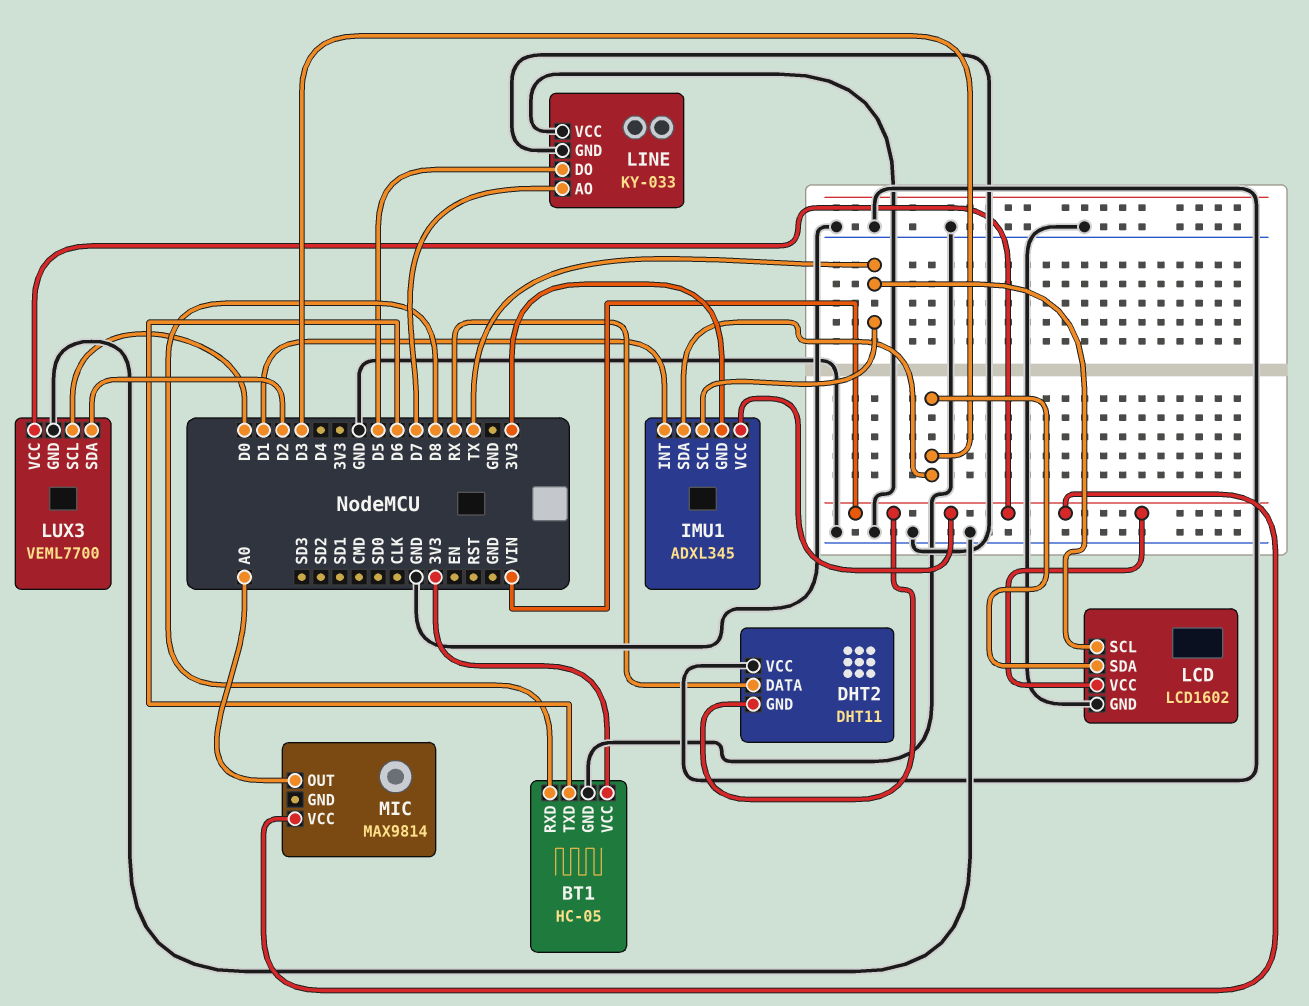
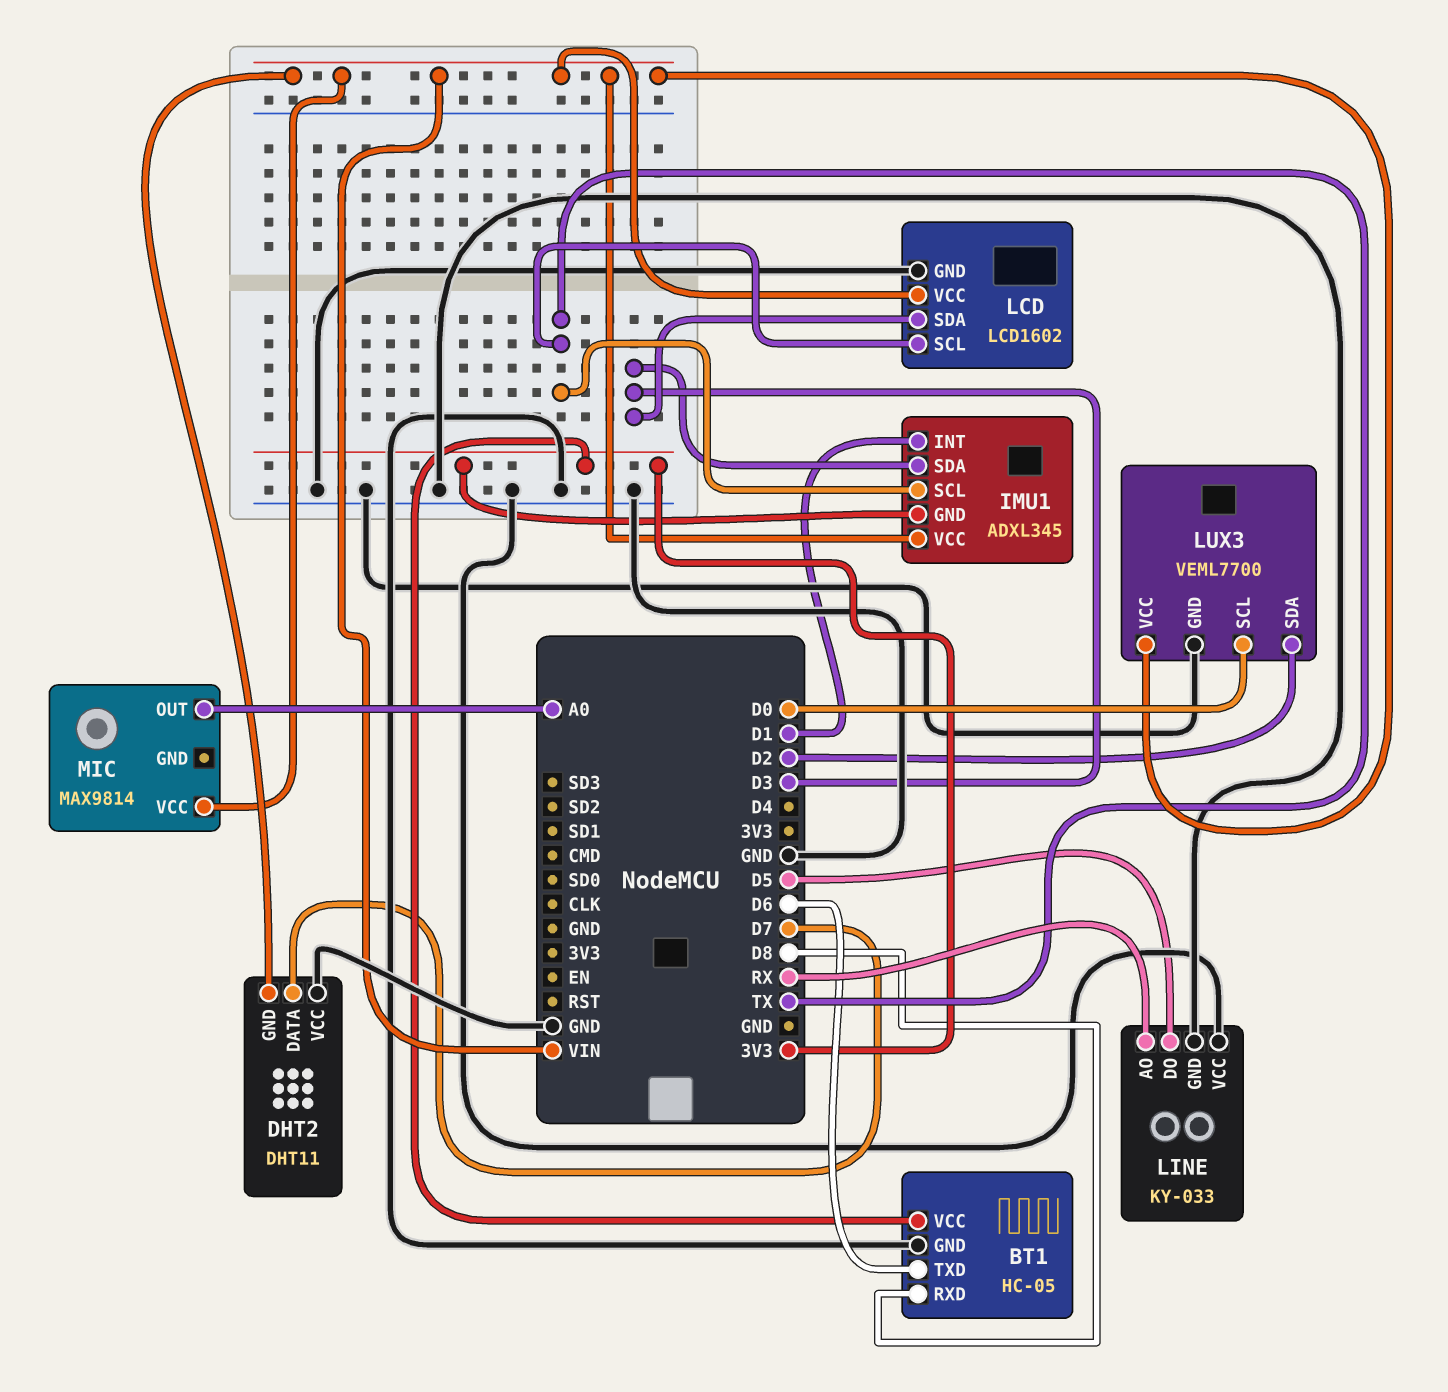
DHT2 pin DATA: RX -> D7
LINE pin AO: D7 -> RX

